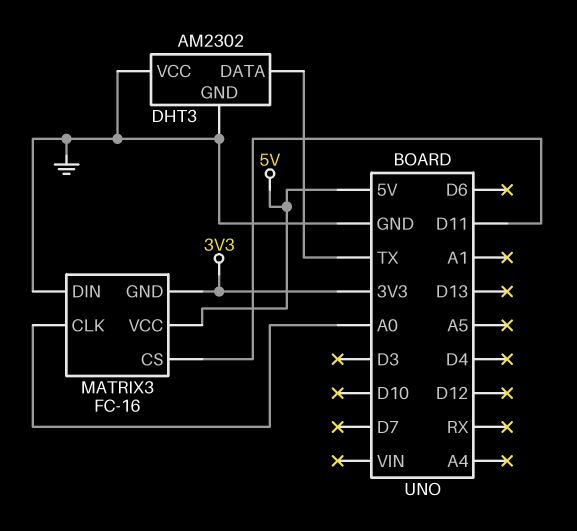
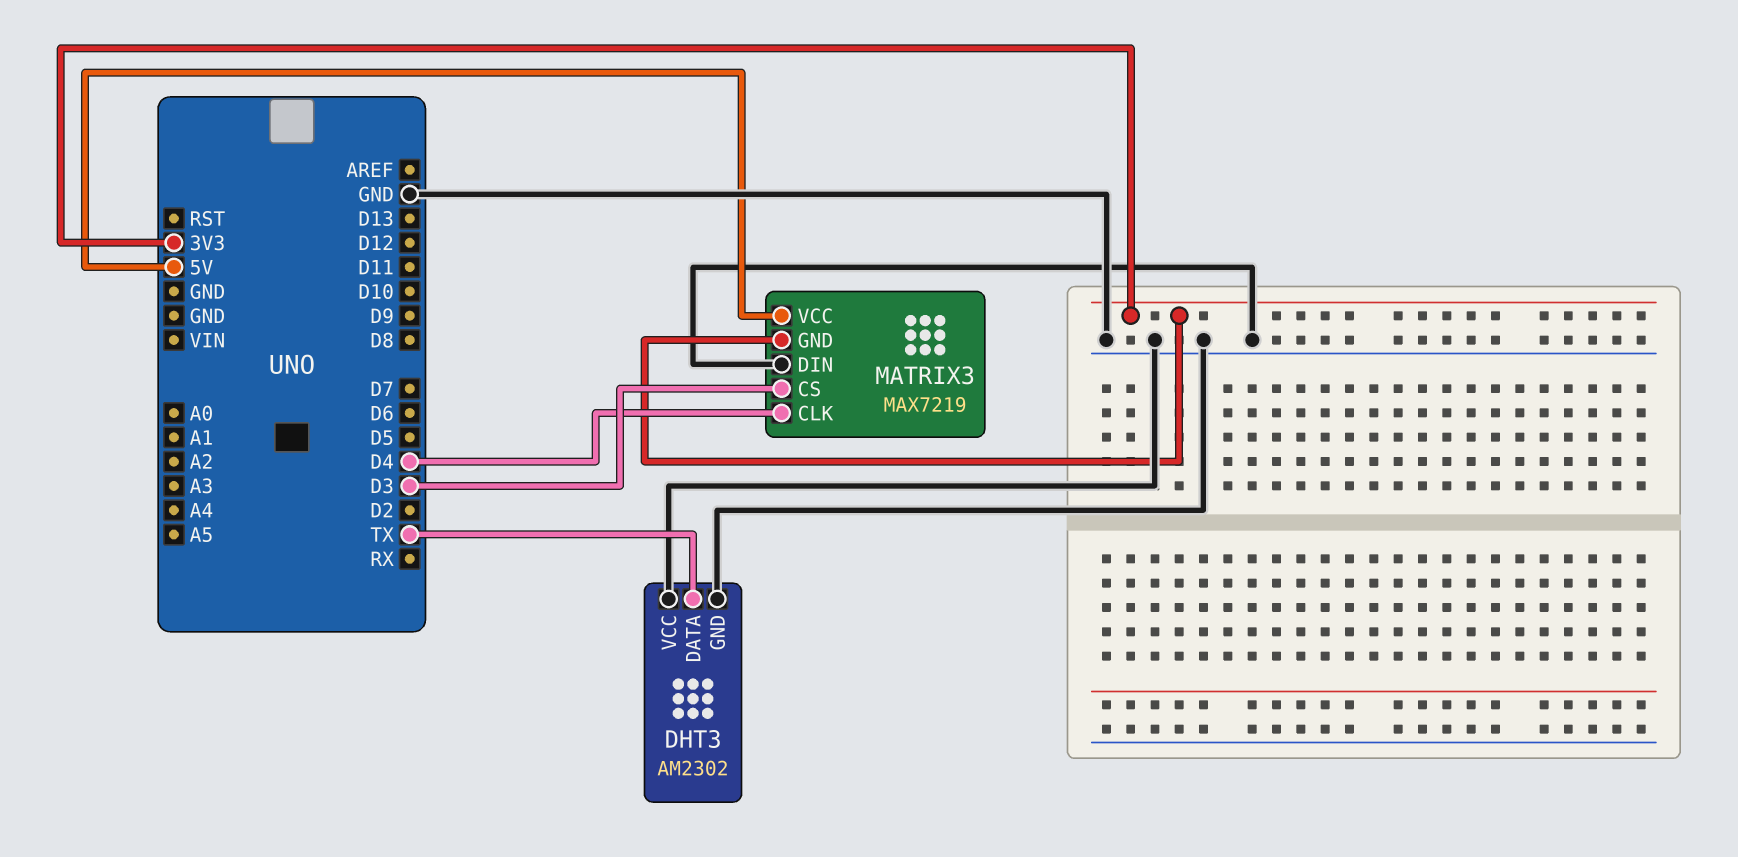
MATRIX3: FC-16 -> MAX7219
MATRIX3 pin CLK: A0 -> D4
MATRIX3 pin CS: D11 -> D3

